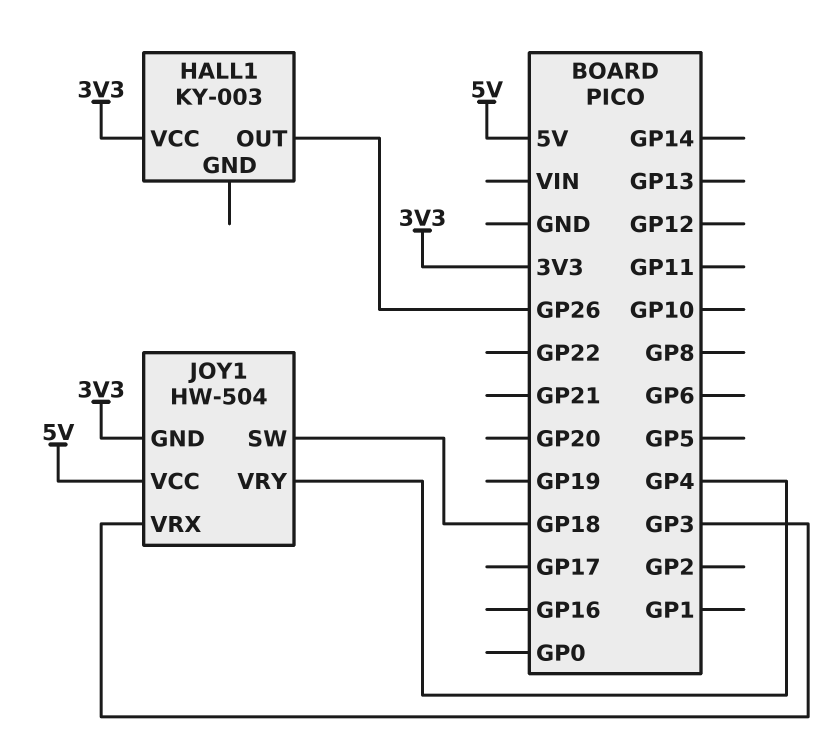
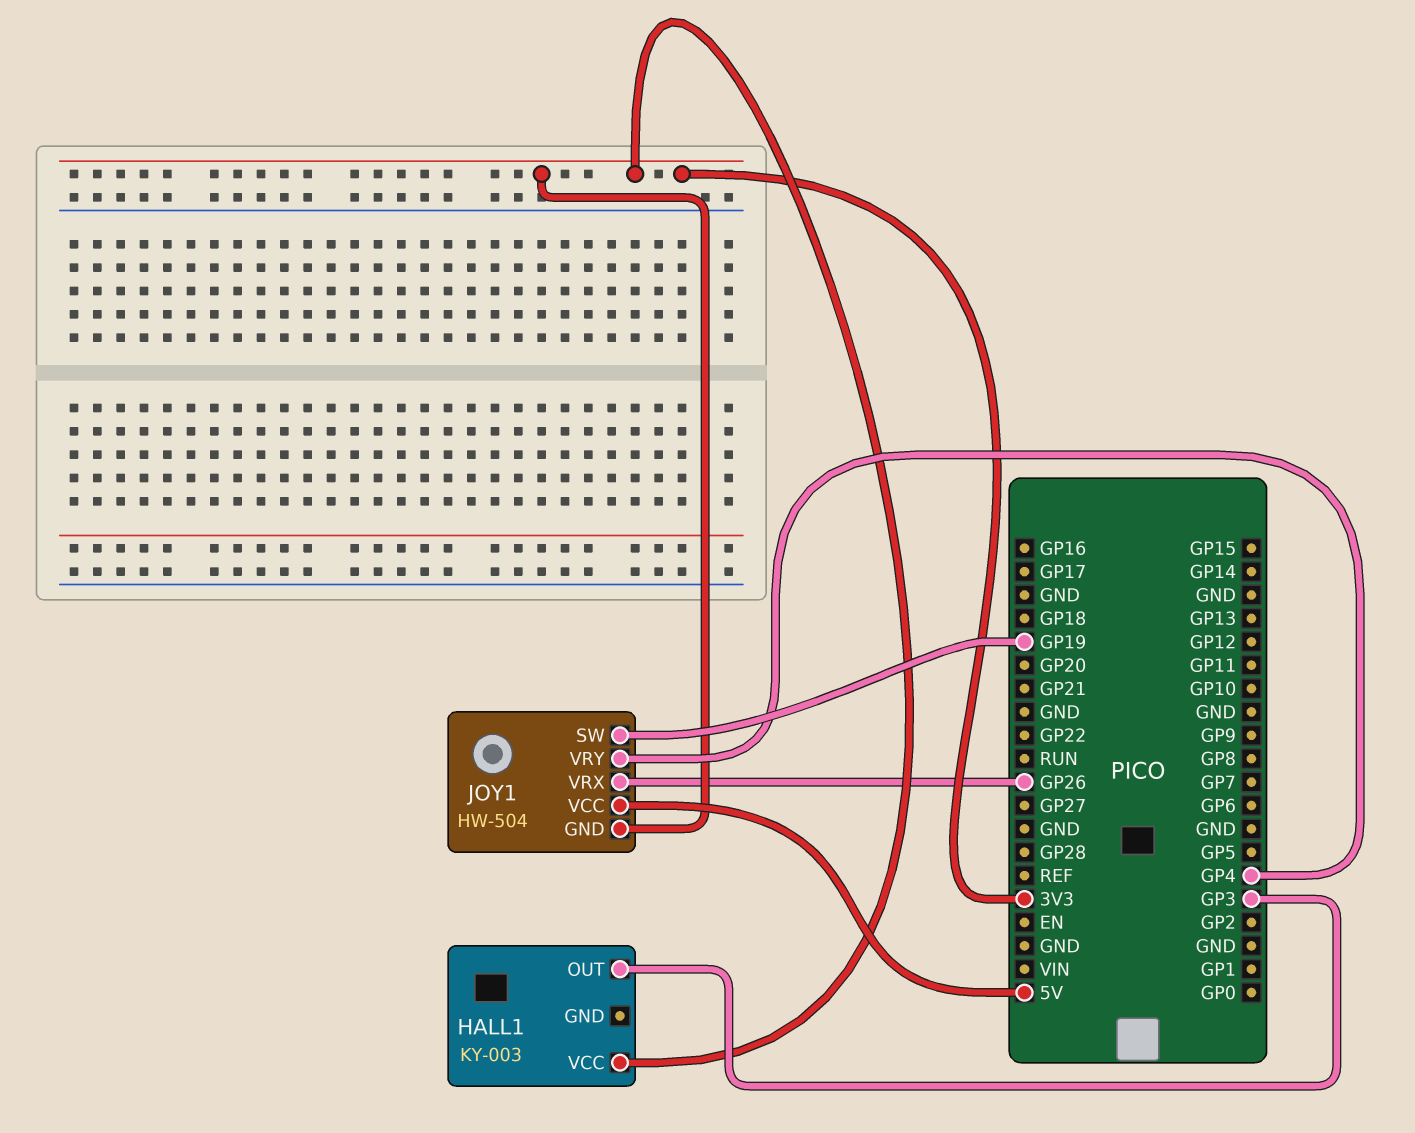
HALL1 pin OUT: GP26 -> GP3
JOY1 pin SW: GP18 -> GP19
JOY1 pin VRX: GP3 -> GP26

